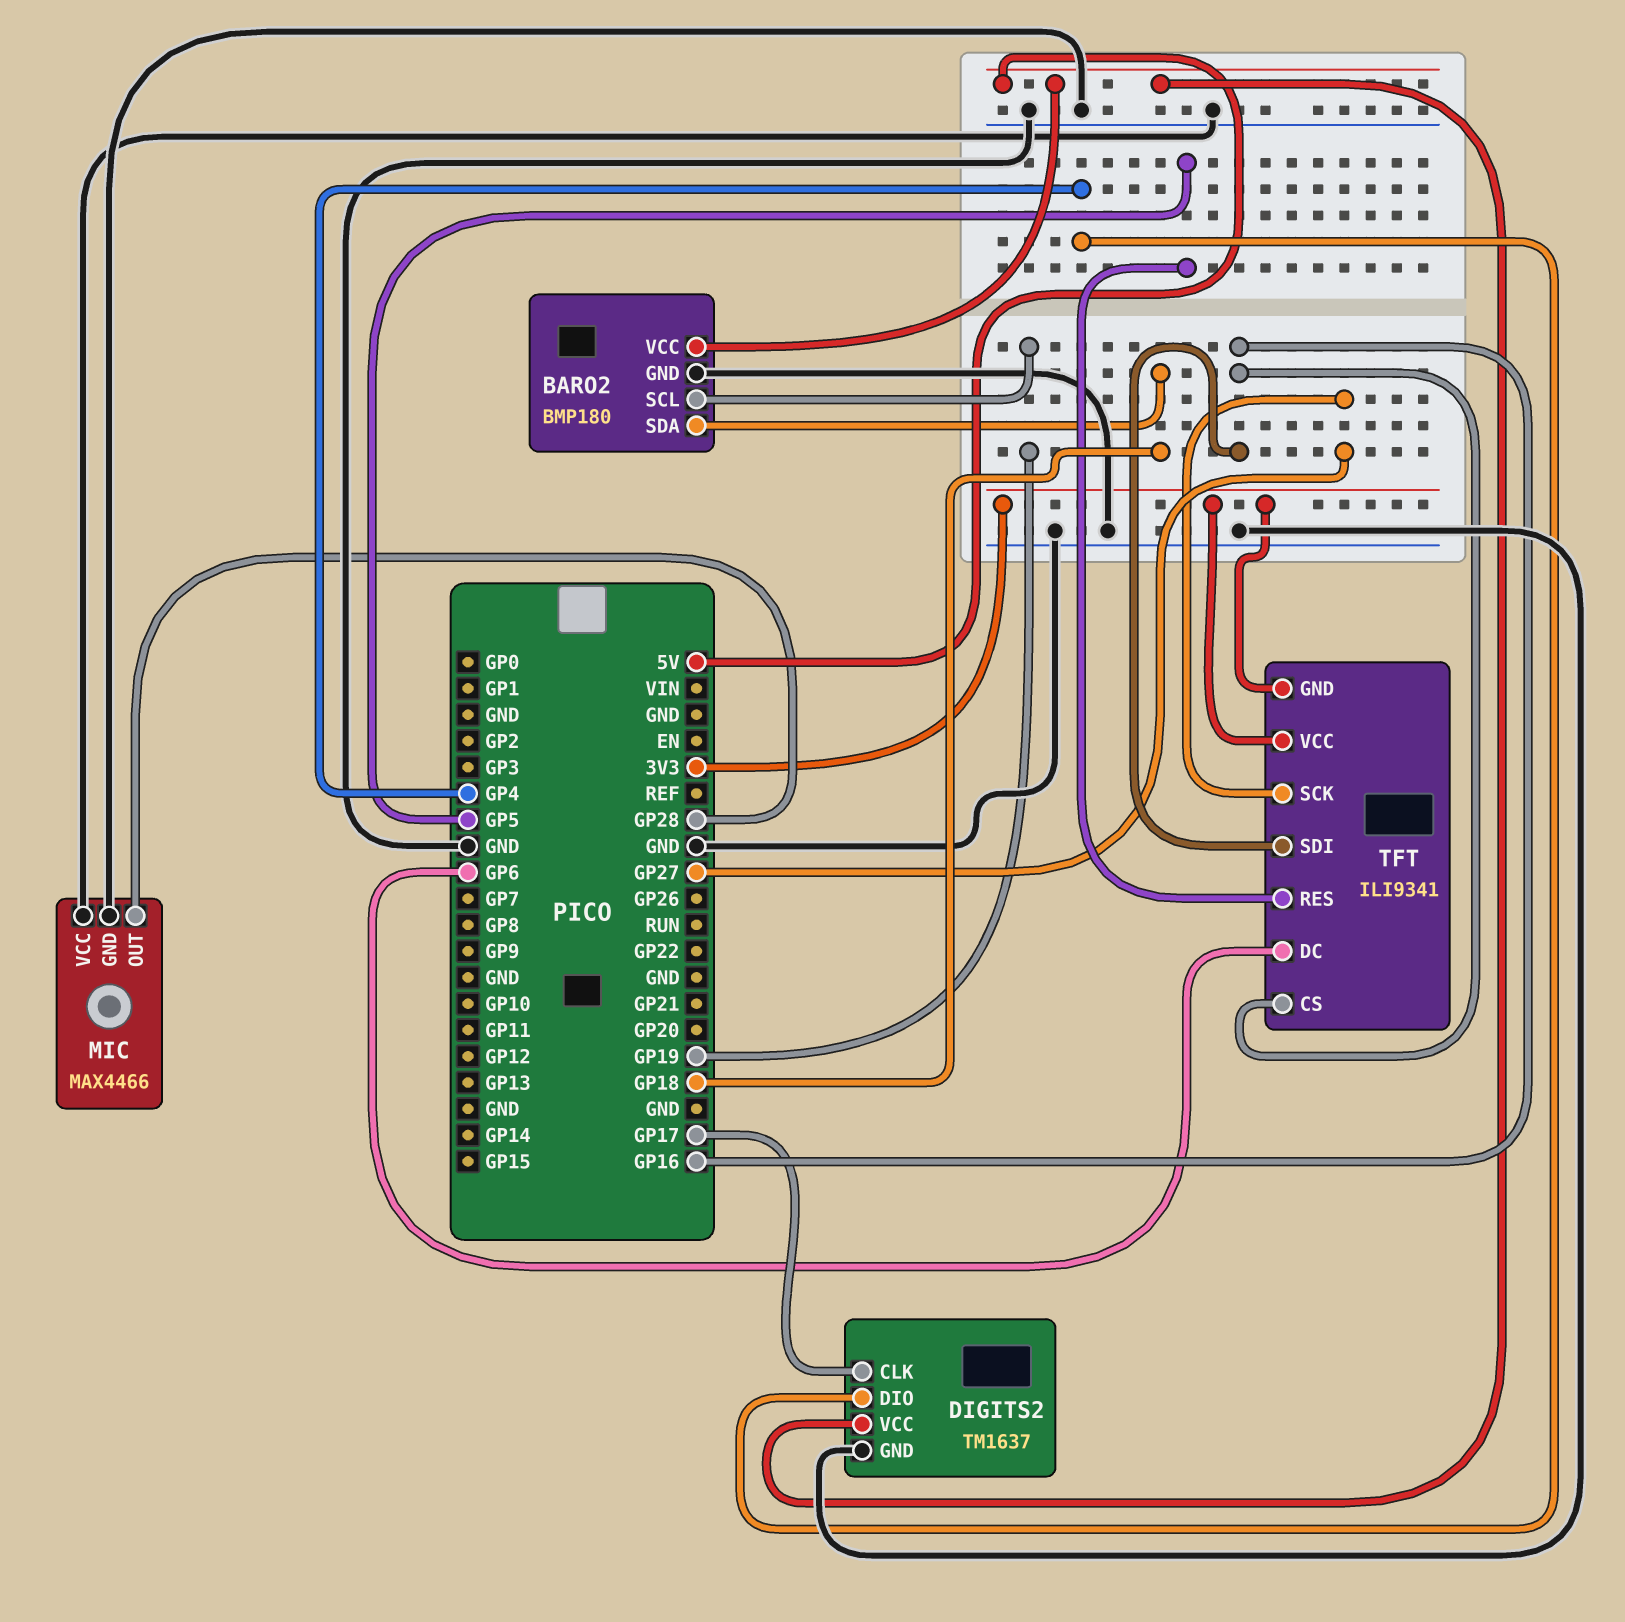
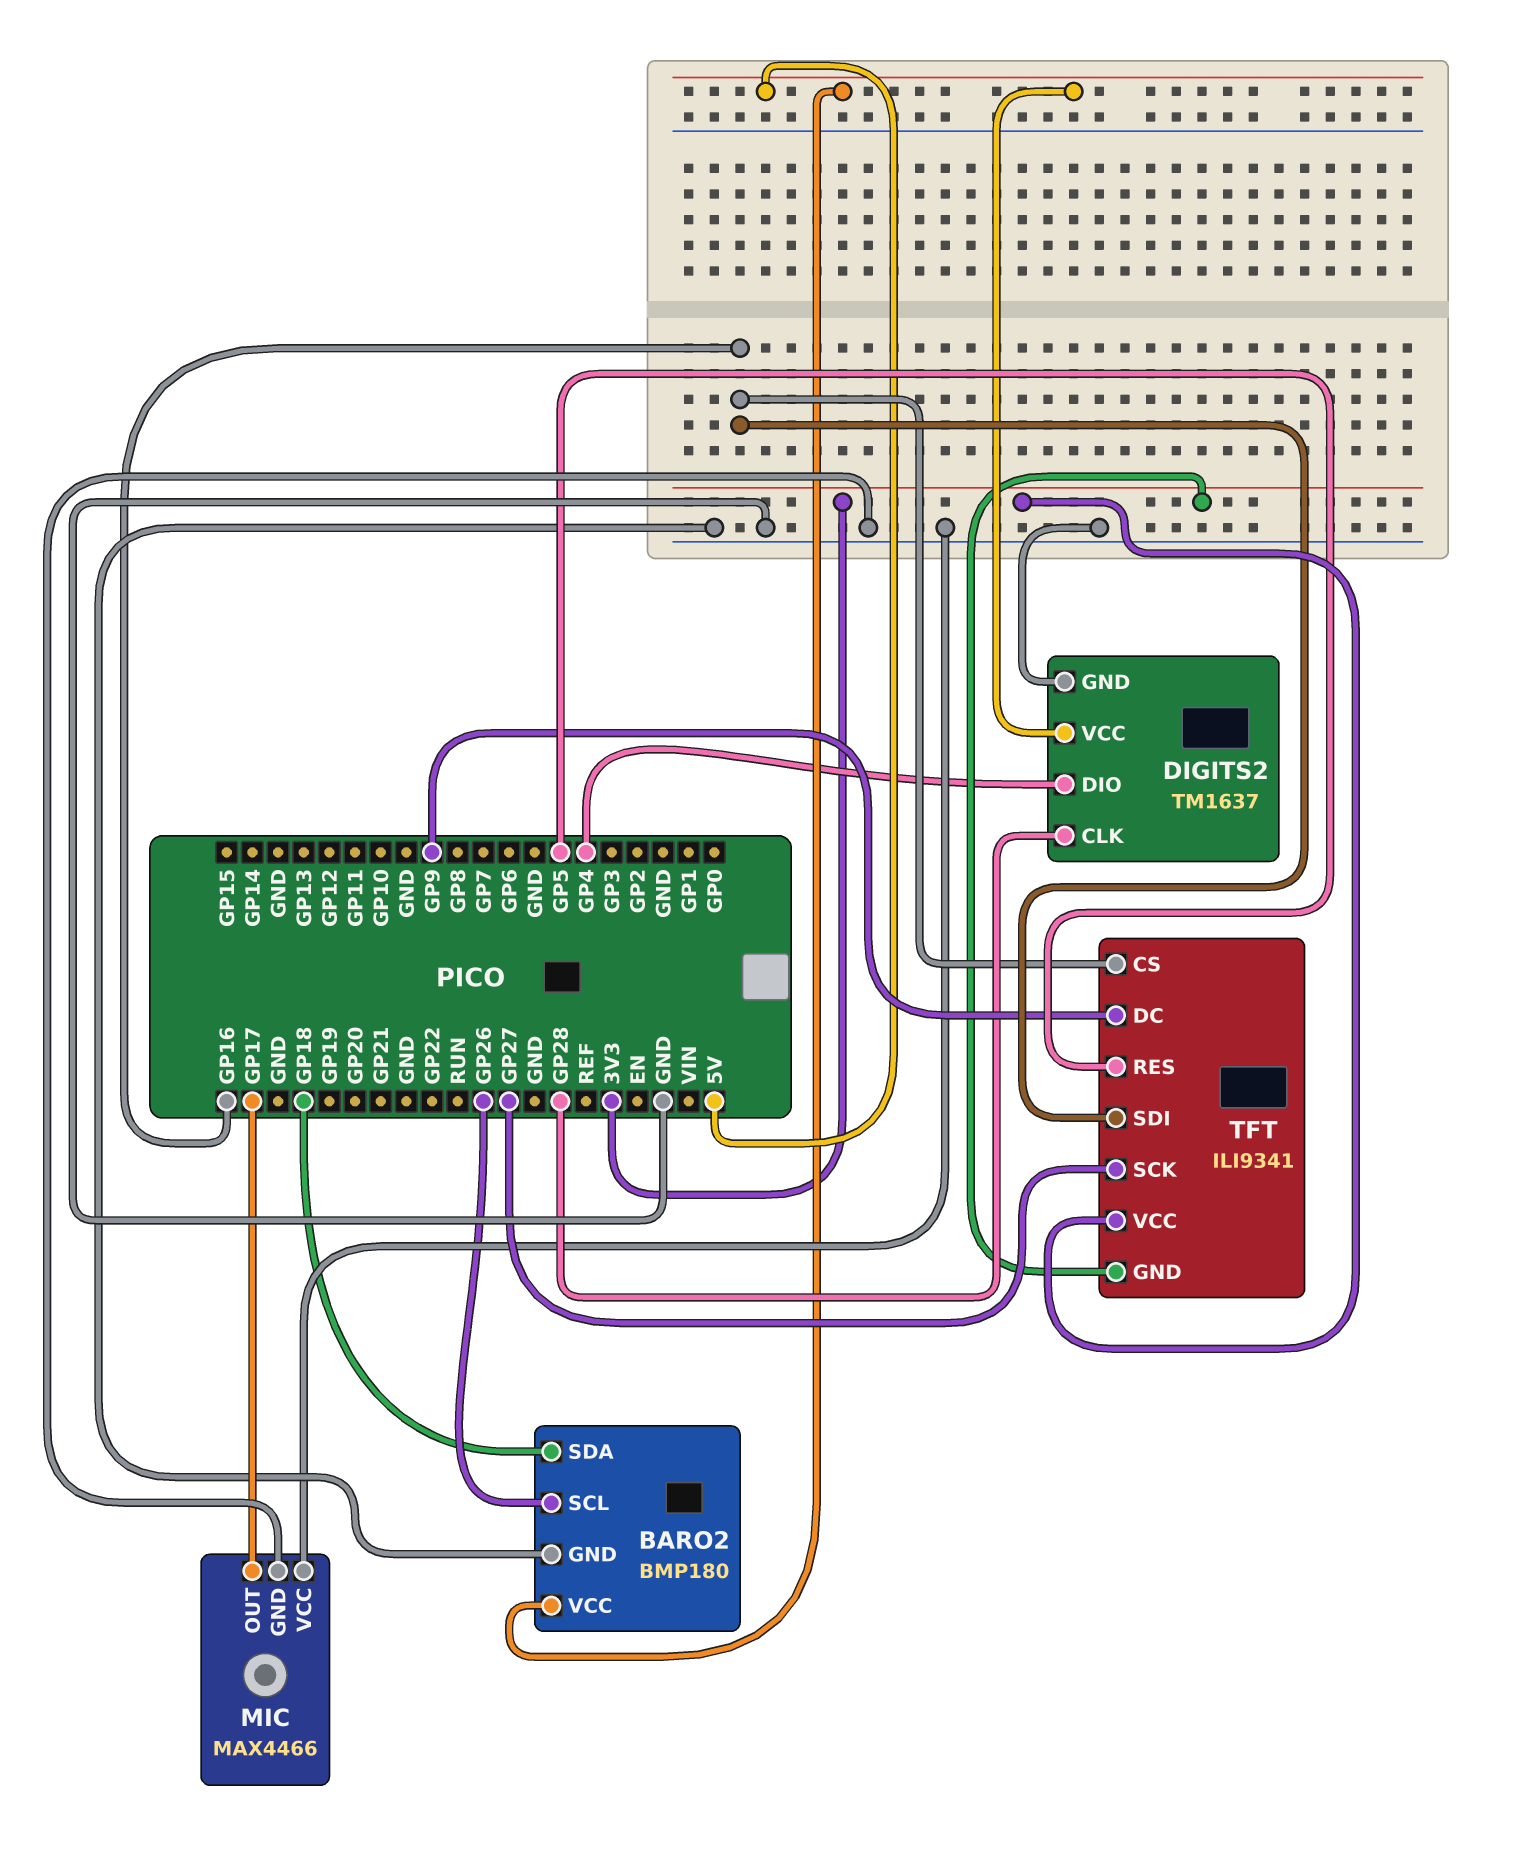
BARO2 pin SCL: GP19 -> GP26
DIGITS2 pin CLK: GP17 -> GP28
MIC pin OUT: GP28 -> GP17
TFT pin DC: GP6 -> GP9

